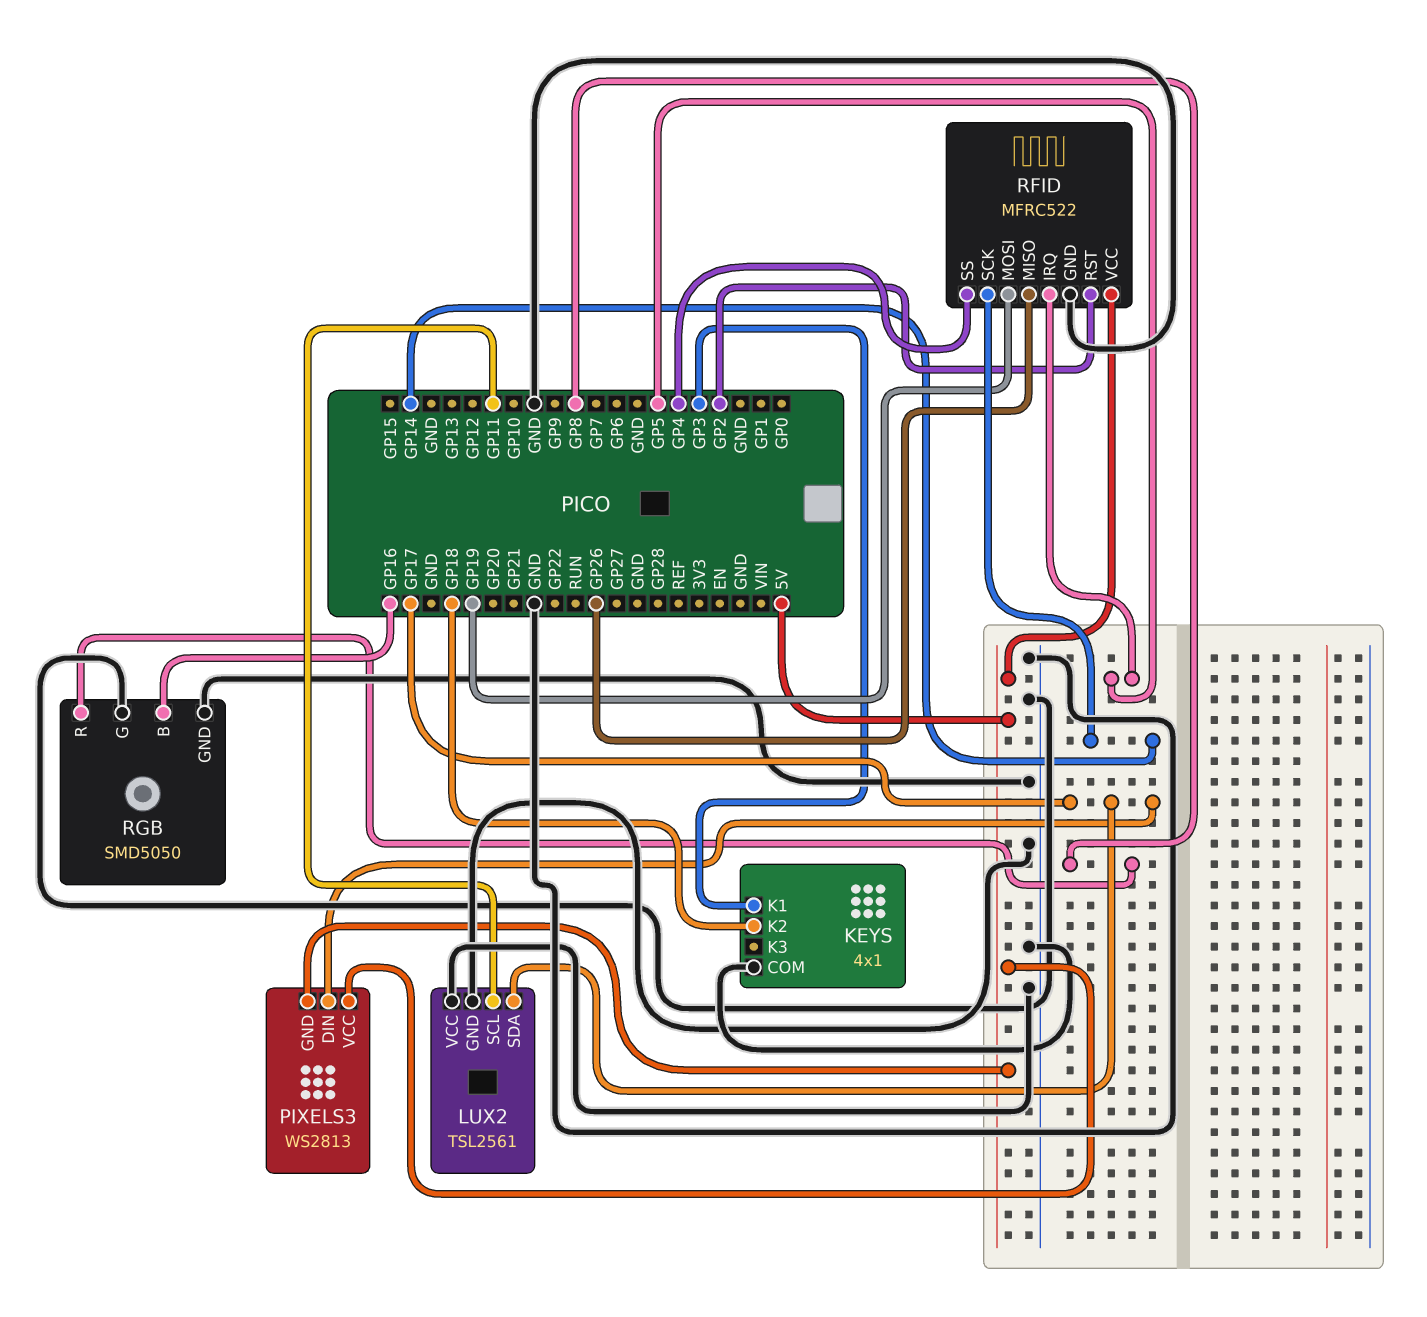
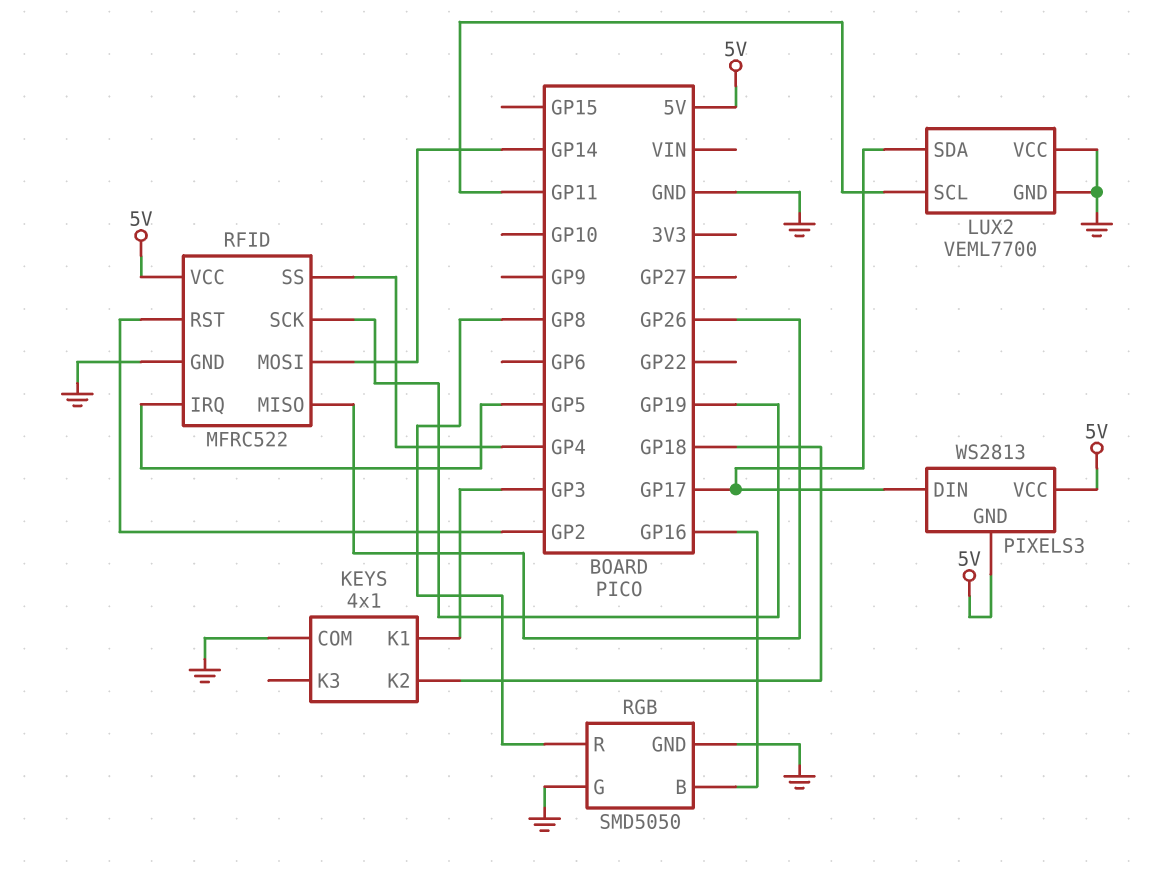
LUX2: TSL2561 -> VEML7700
RFID pin MOSI: GP19 -> GP14
RFID pin SCK: GP14 -> GP19

